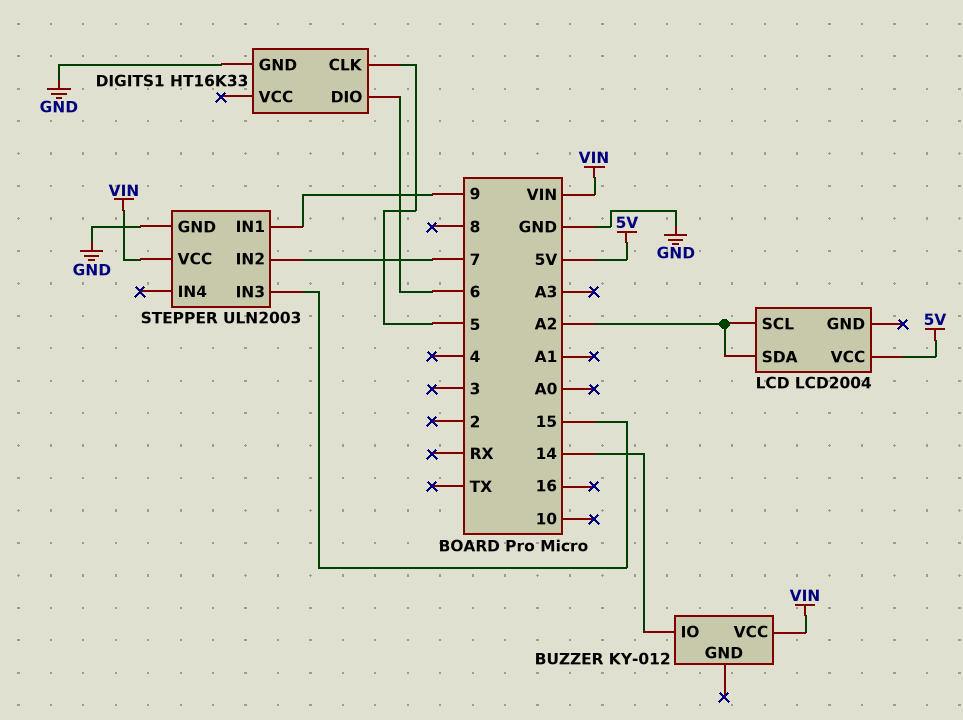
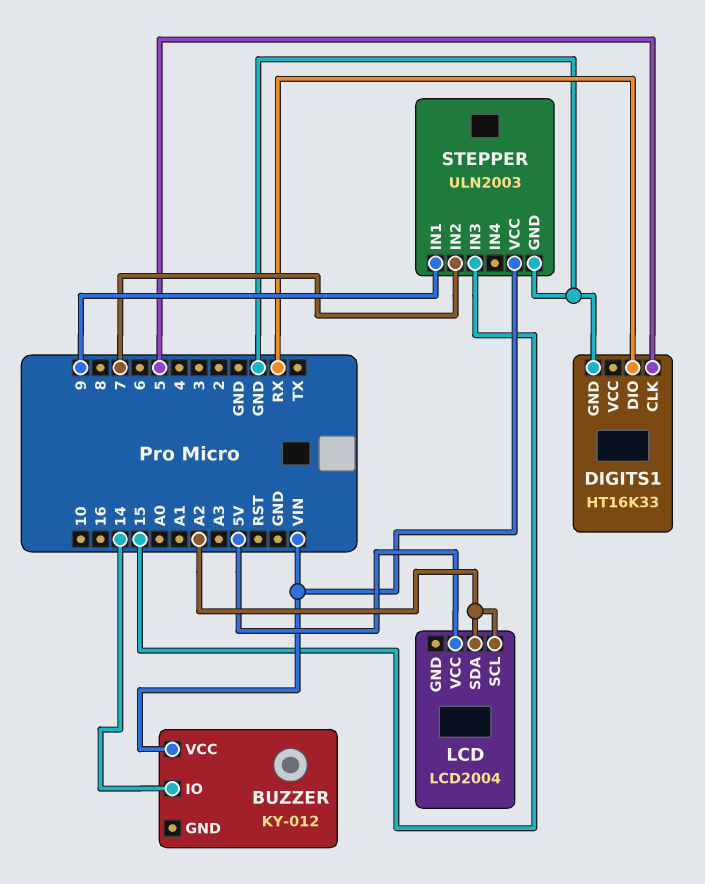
DIGITS1 pin DIO: 6 -> RX

